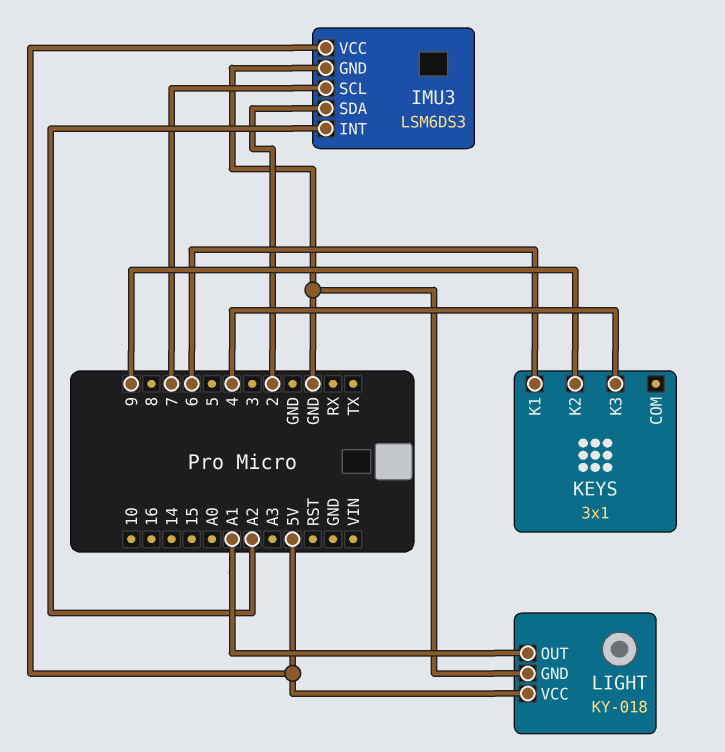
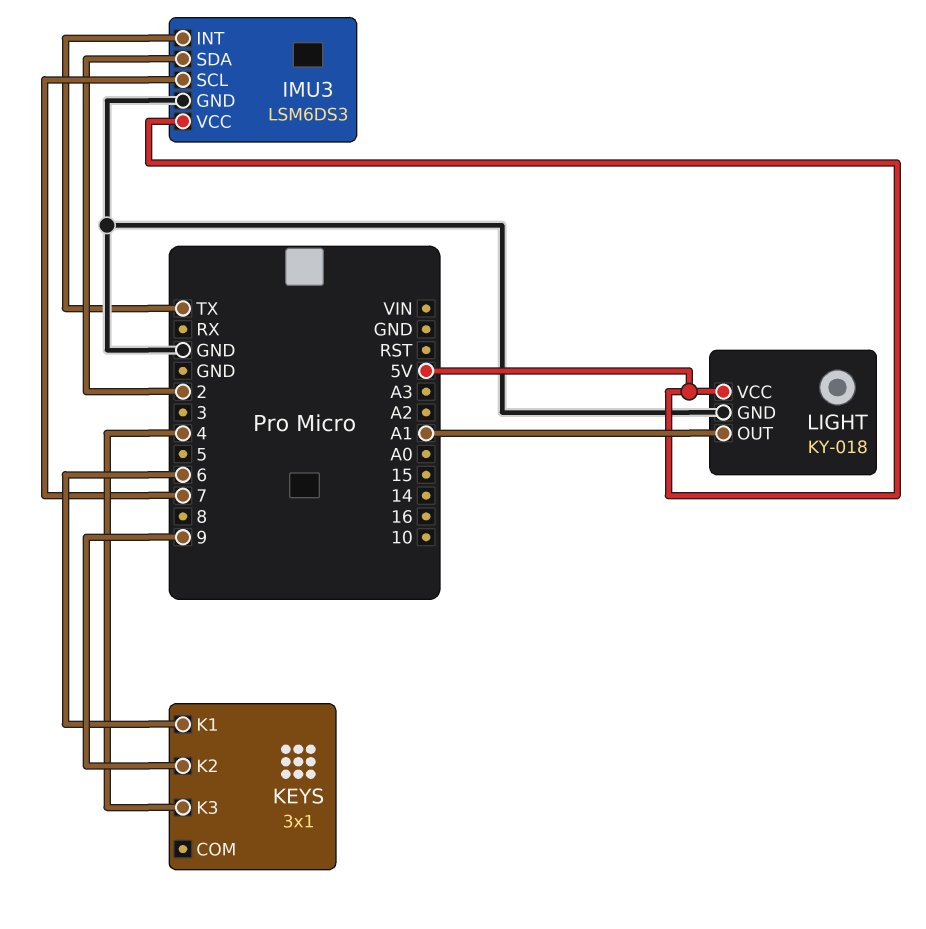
IMU3 pin INT: A2 -> TX

